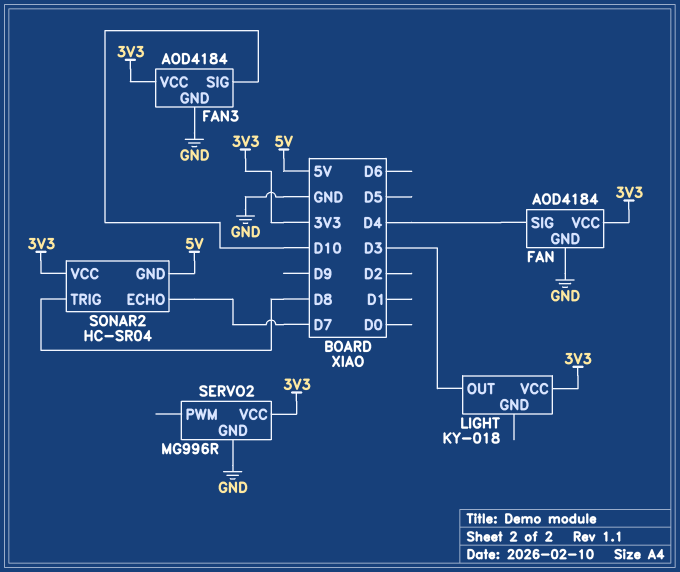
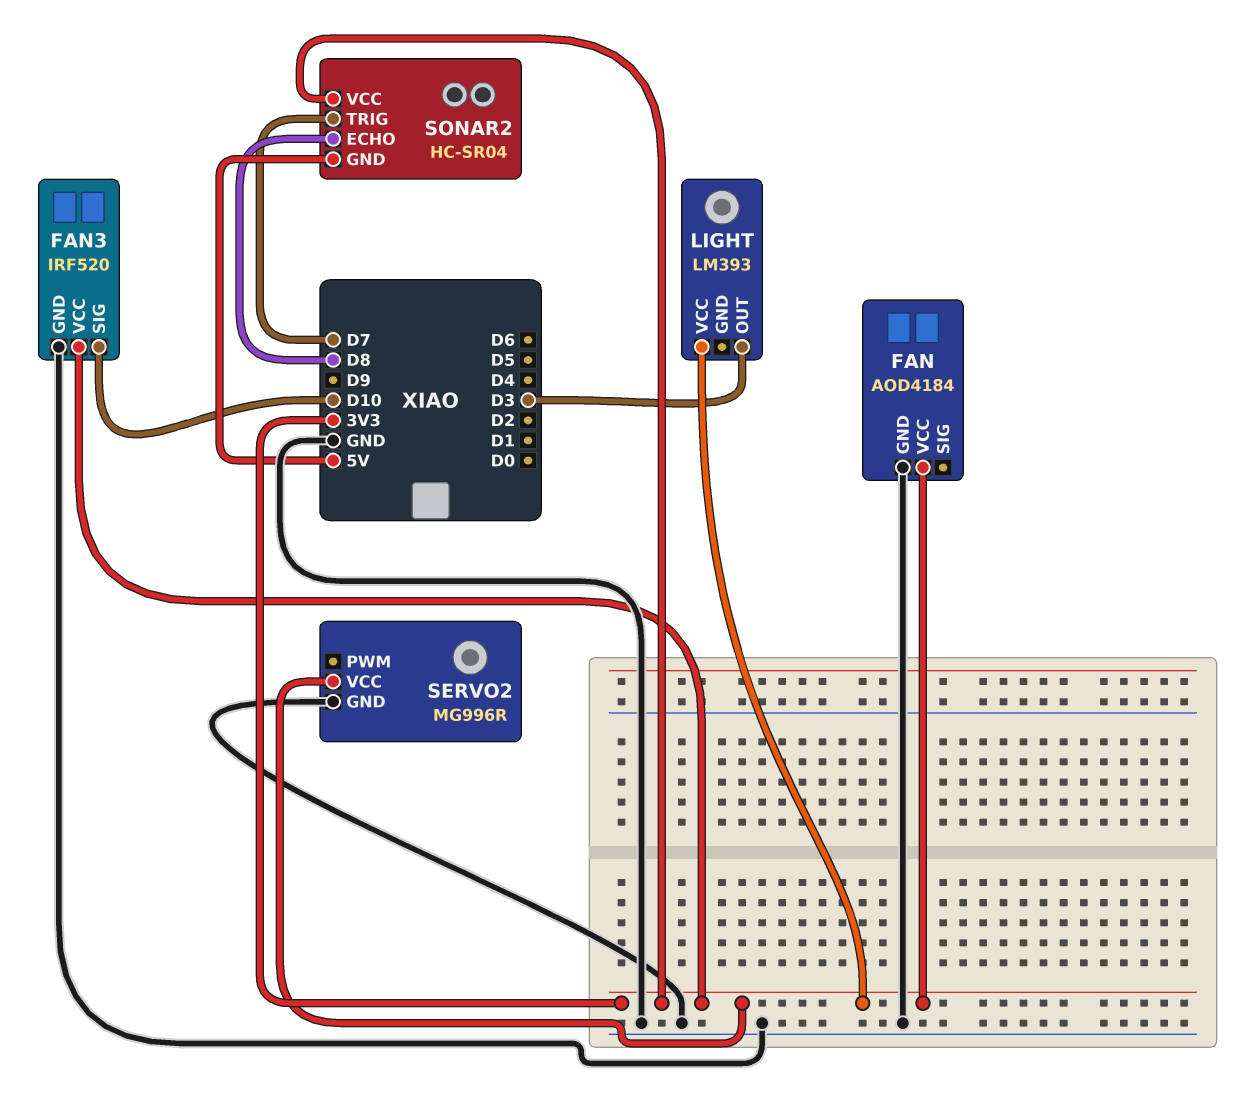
FAN pin SIG: D4 -> none
FAN3: AOD4184 -> IRF520
LIGHT: KY-018 -> LM393
SONAR2 pin ECHO: D7 -> D8
SONAR2 pin TRIG: D8 -> D7

